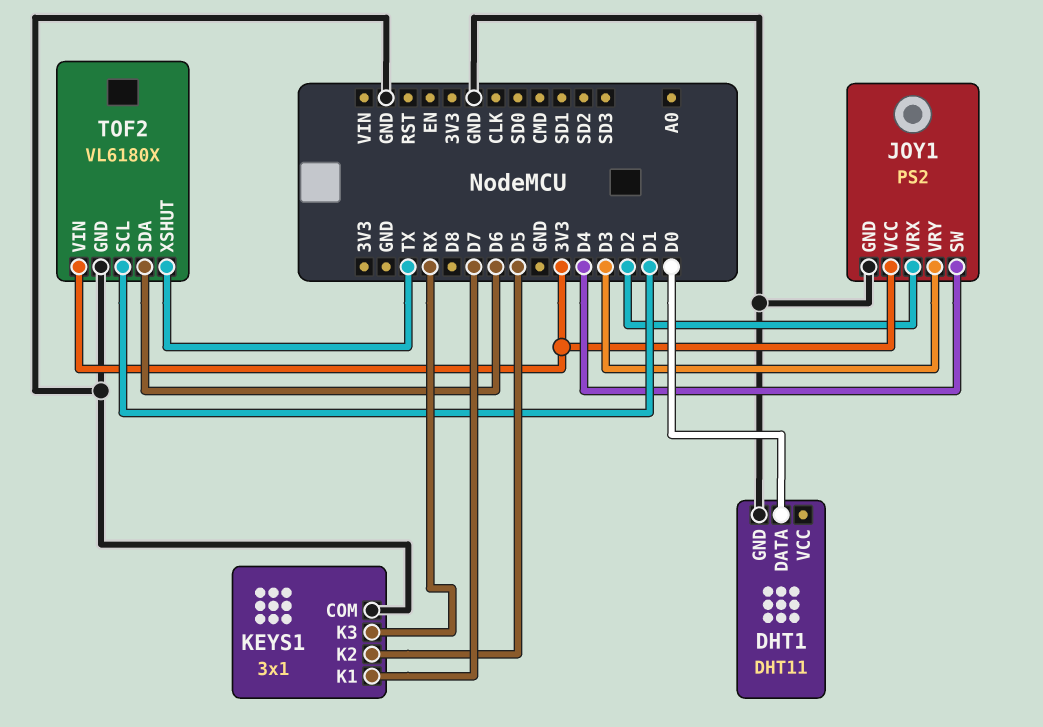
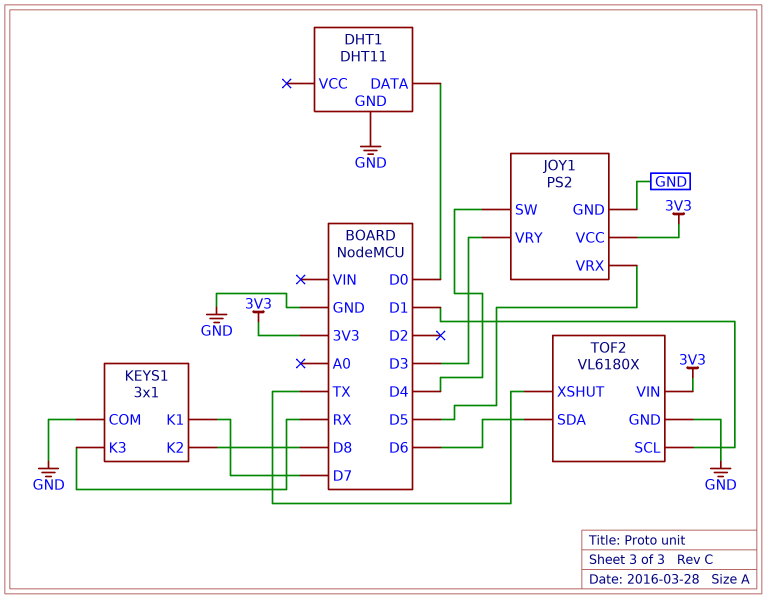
JOY1 pin VRX: D2 -> D5
KEYS1 pin K2: D5 -> D8

